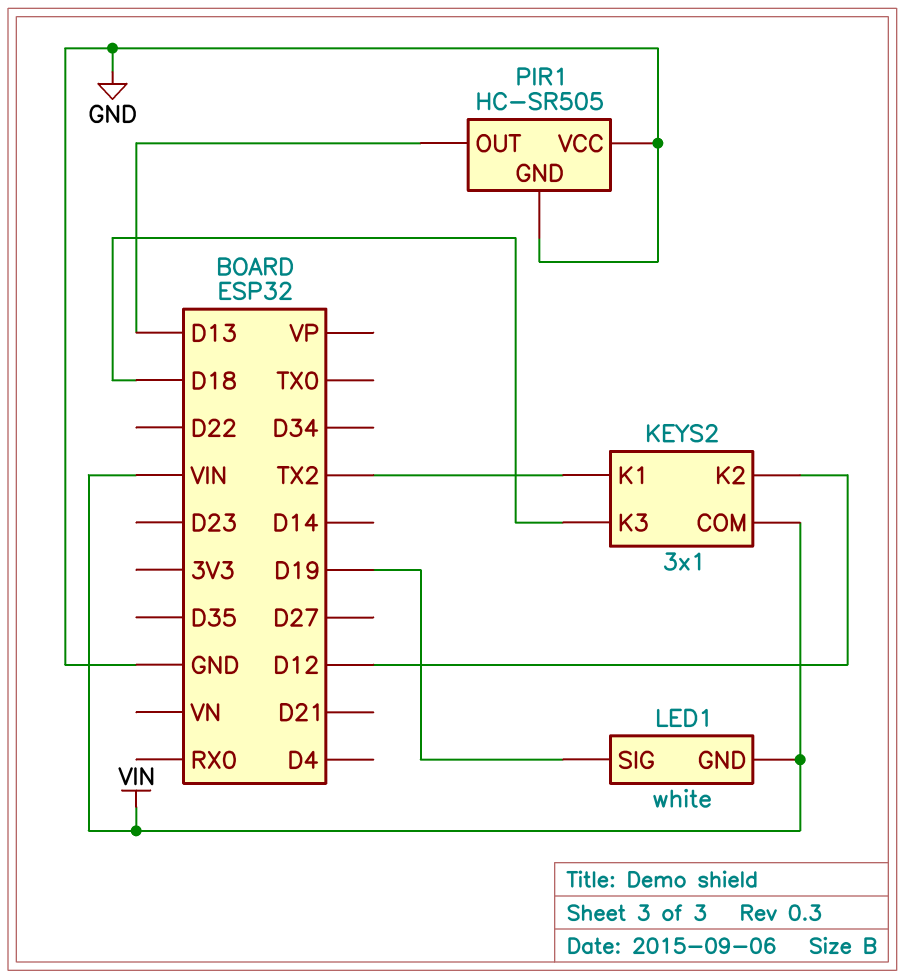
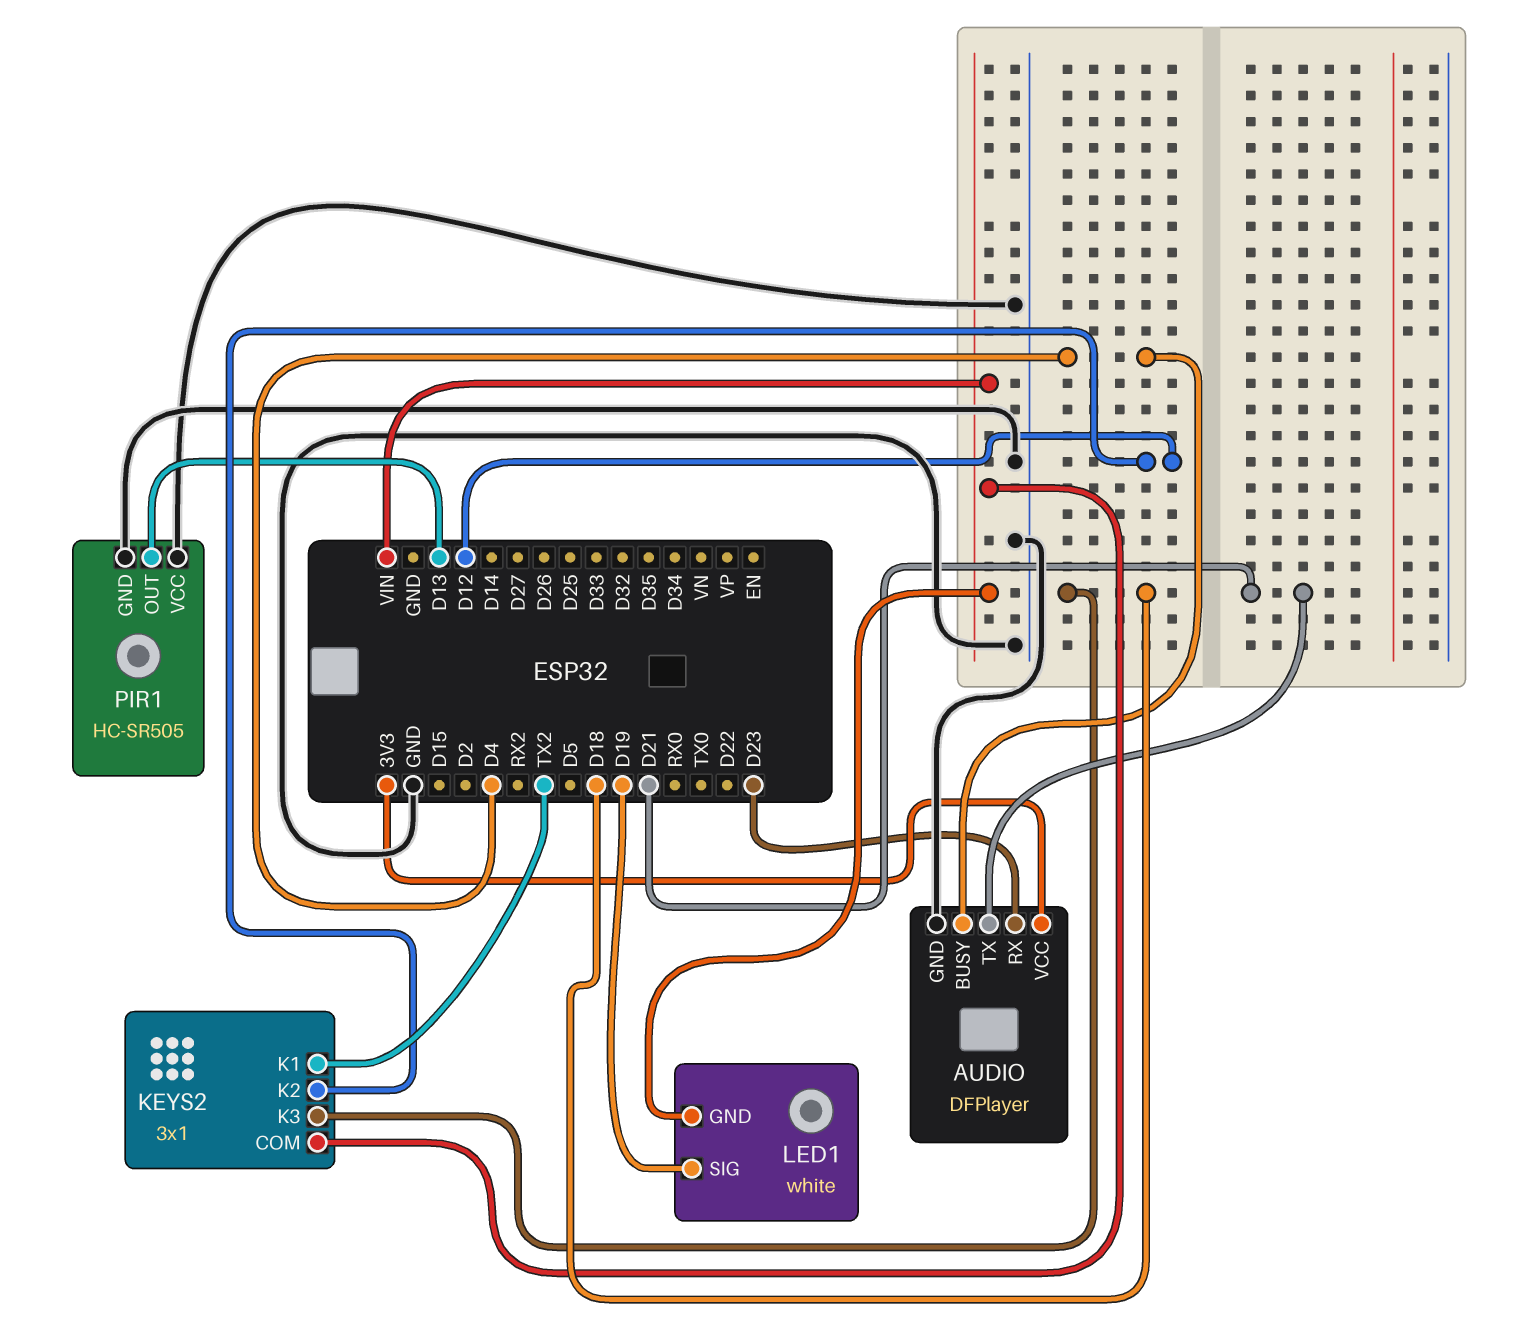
AUDIO: none -> DFPlayer
AUDIO pin BUSY: none -> D4
AUDIO pin GND: none -> GND
AUDIO pin RX: none -> D23
AUDIO pin TX: none -> D21
AUDIO pin VCC: none -> 3V3

